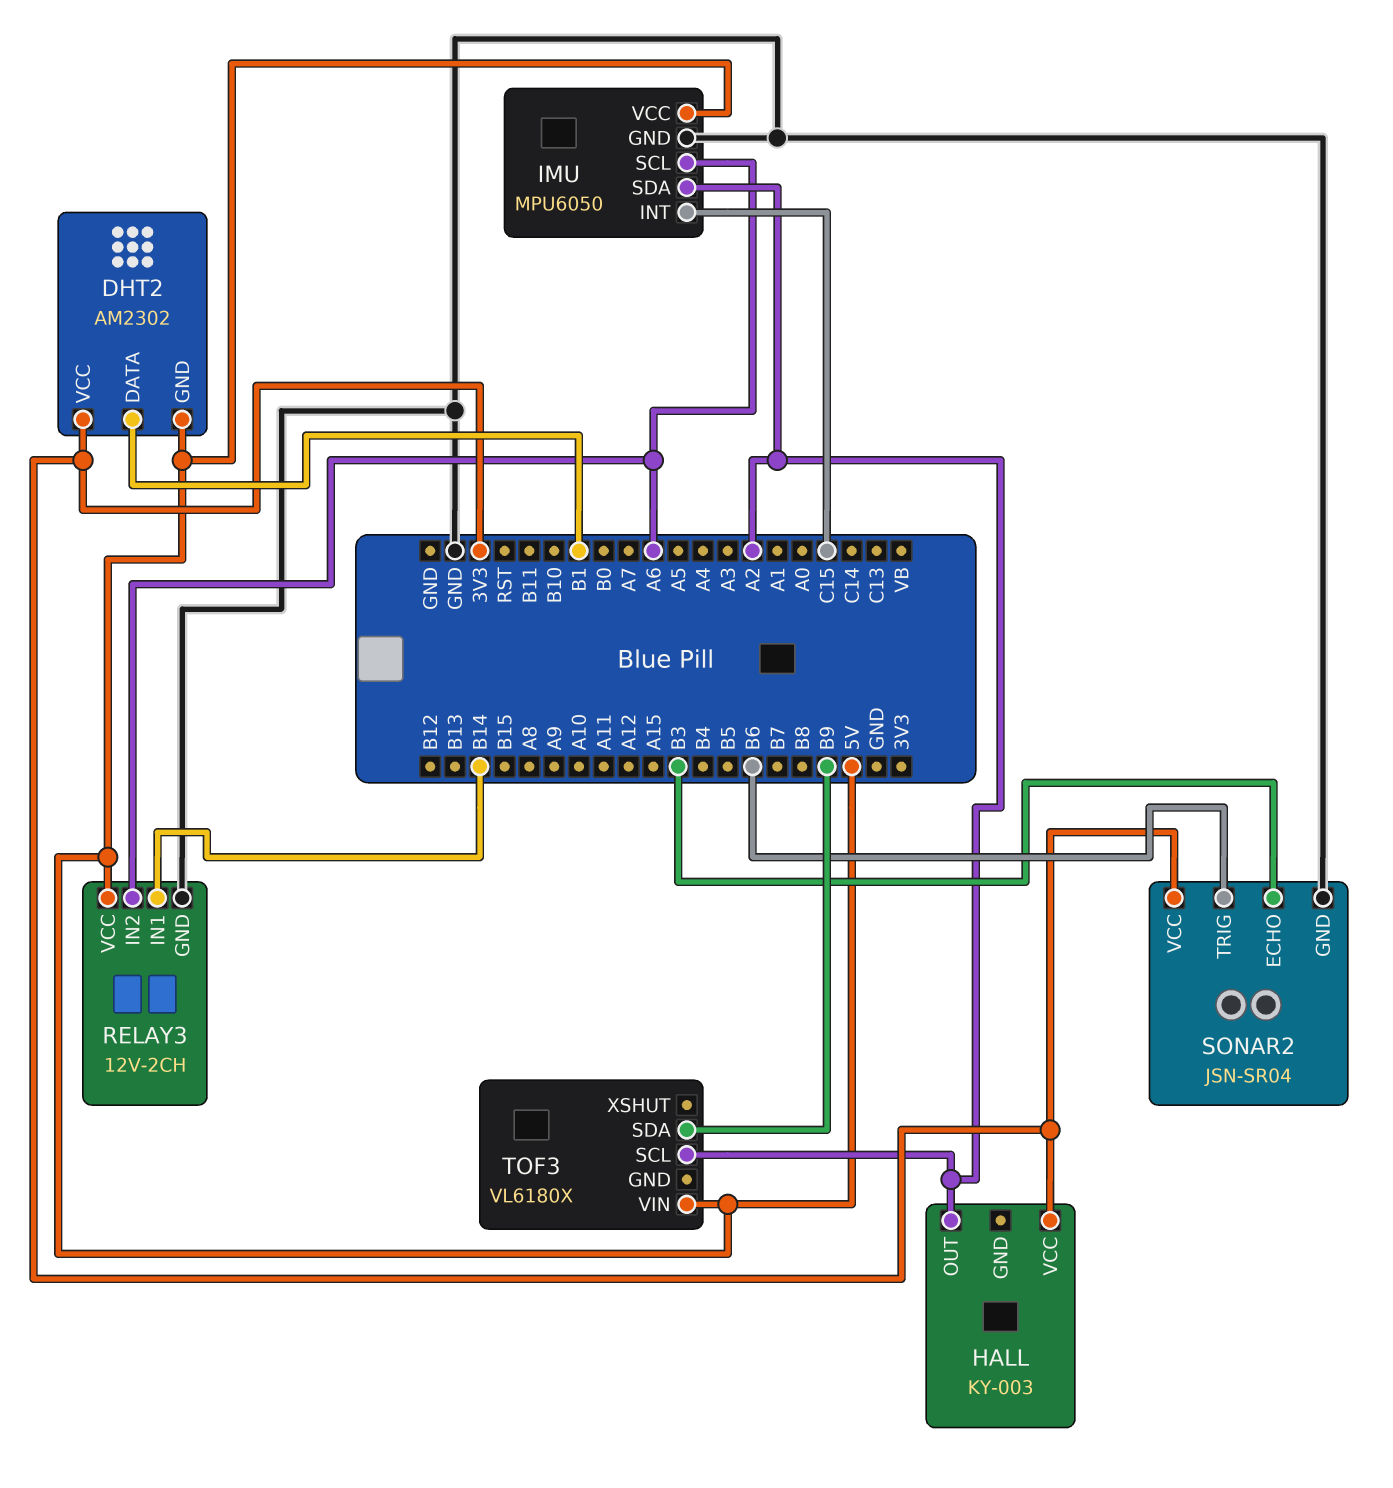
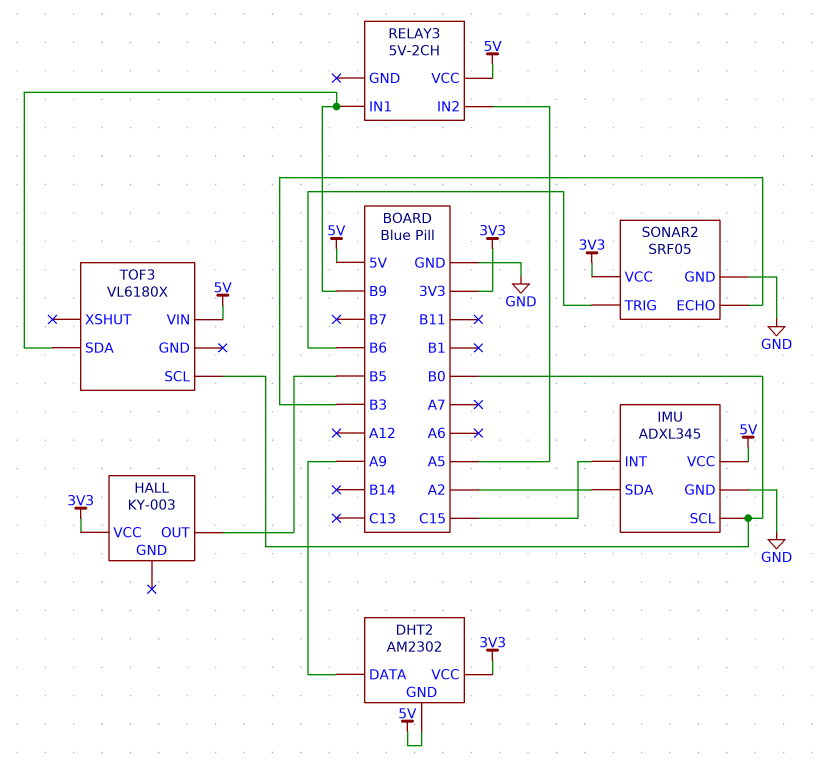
DHT2 pin DATA: B1 -> A9
HALL pin OUT: A2 -> B5
IMU: MPU6050 -> ADXL345
IMU pin SCL: A6 -> B0
RELAY3: 12V-2CH -> 5V-2CH
RELAY3 pin GND: GND -> none
RELAY3 pin IN1: B14 -> B9
RELAY3 pin IN2: A6 -> A5
SONAR2: JSN-SR04 -> SRF05
TOF3 pin SCL: A2 -> B0

